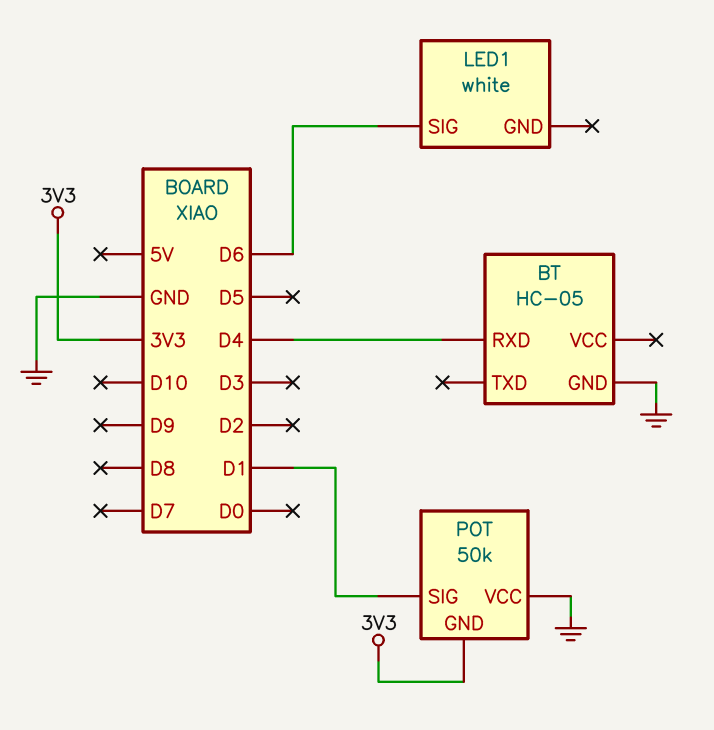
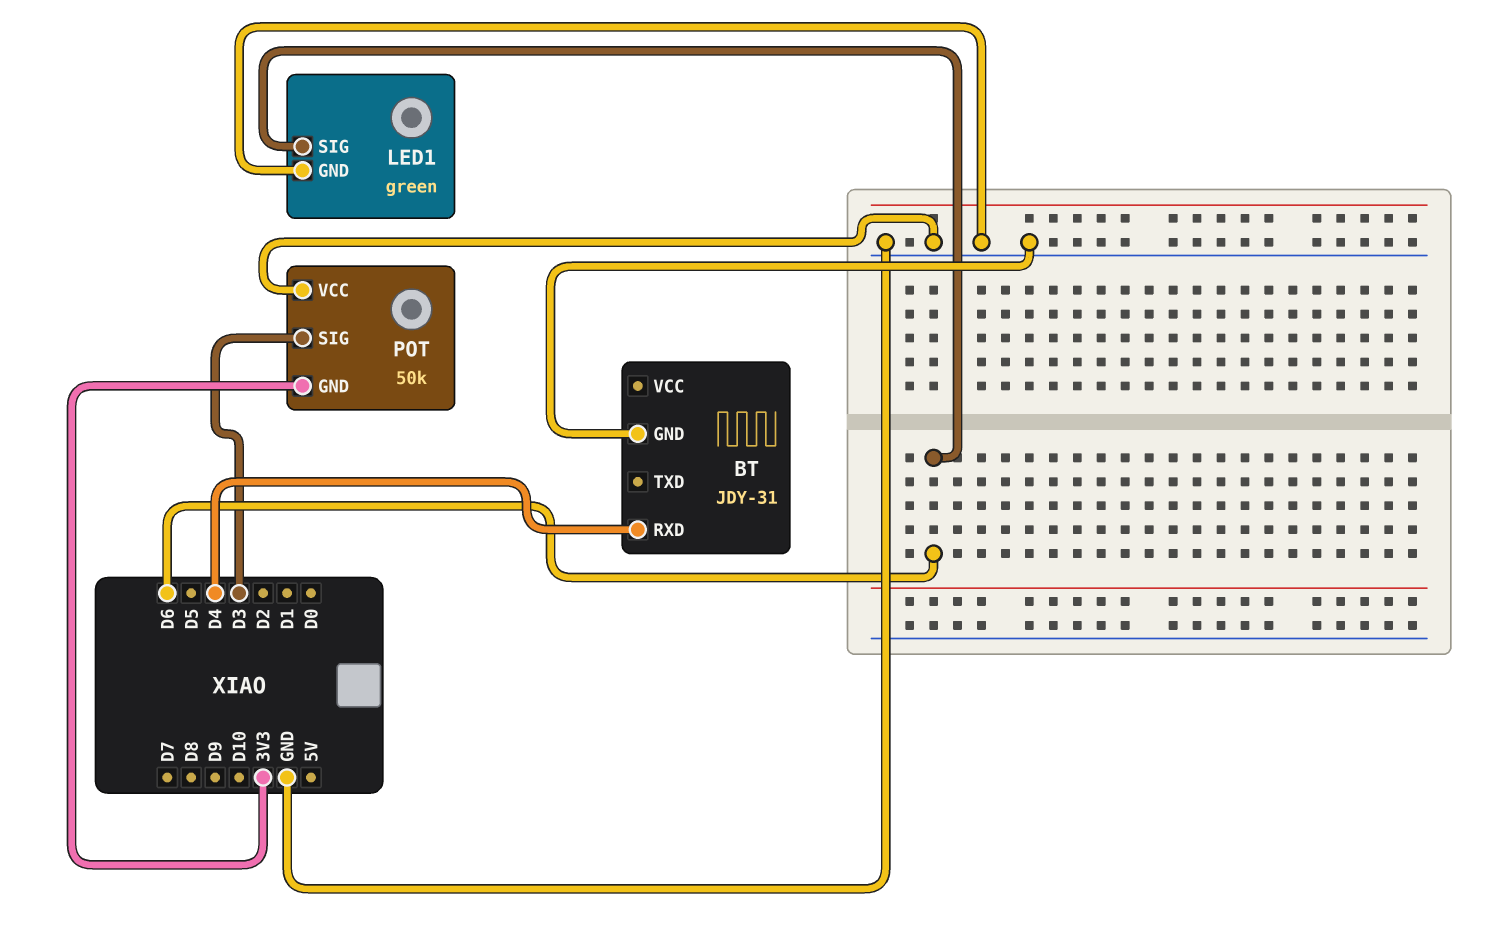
BT: HC-05 -> JDY-31
LED1: white -> green
LED1 pin GND: none -> GND
POT pin SIG: D1 -> D3

